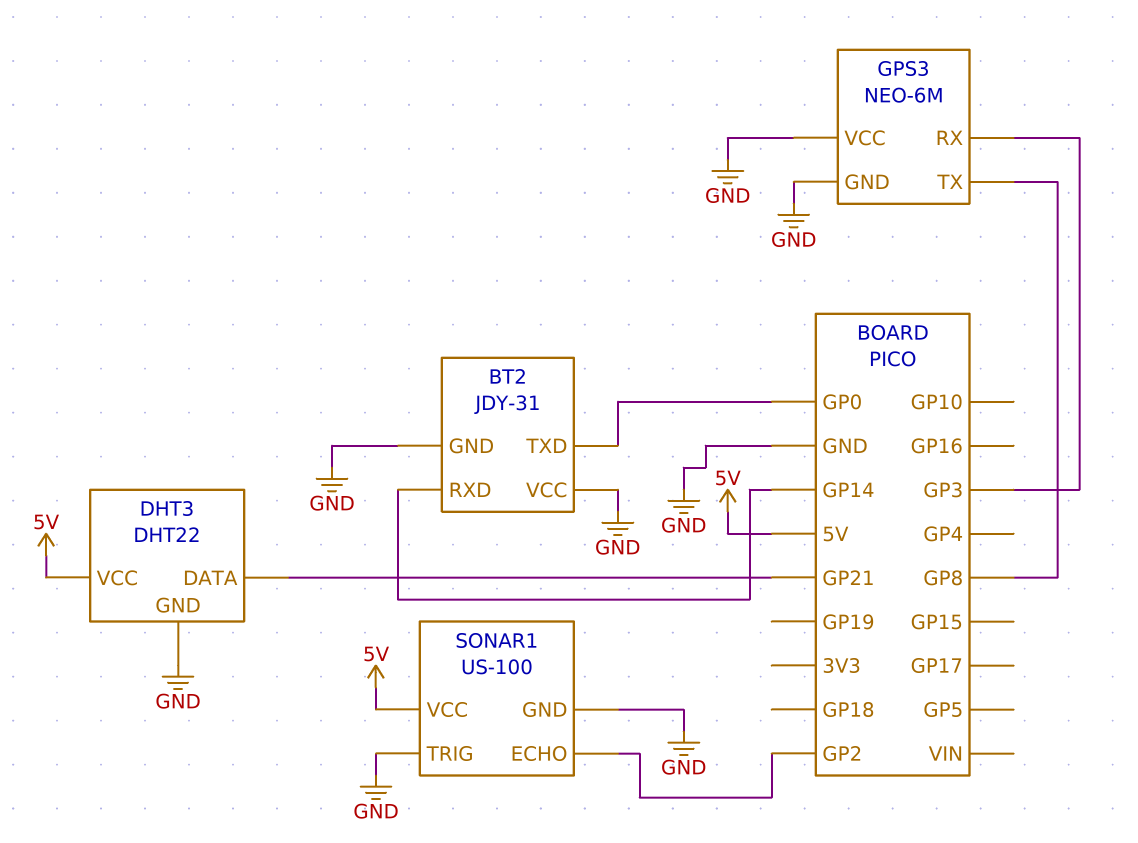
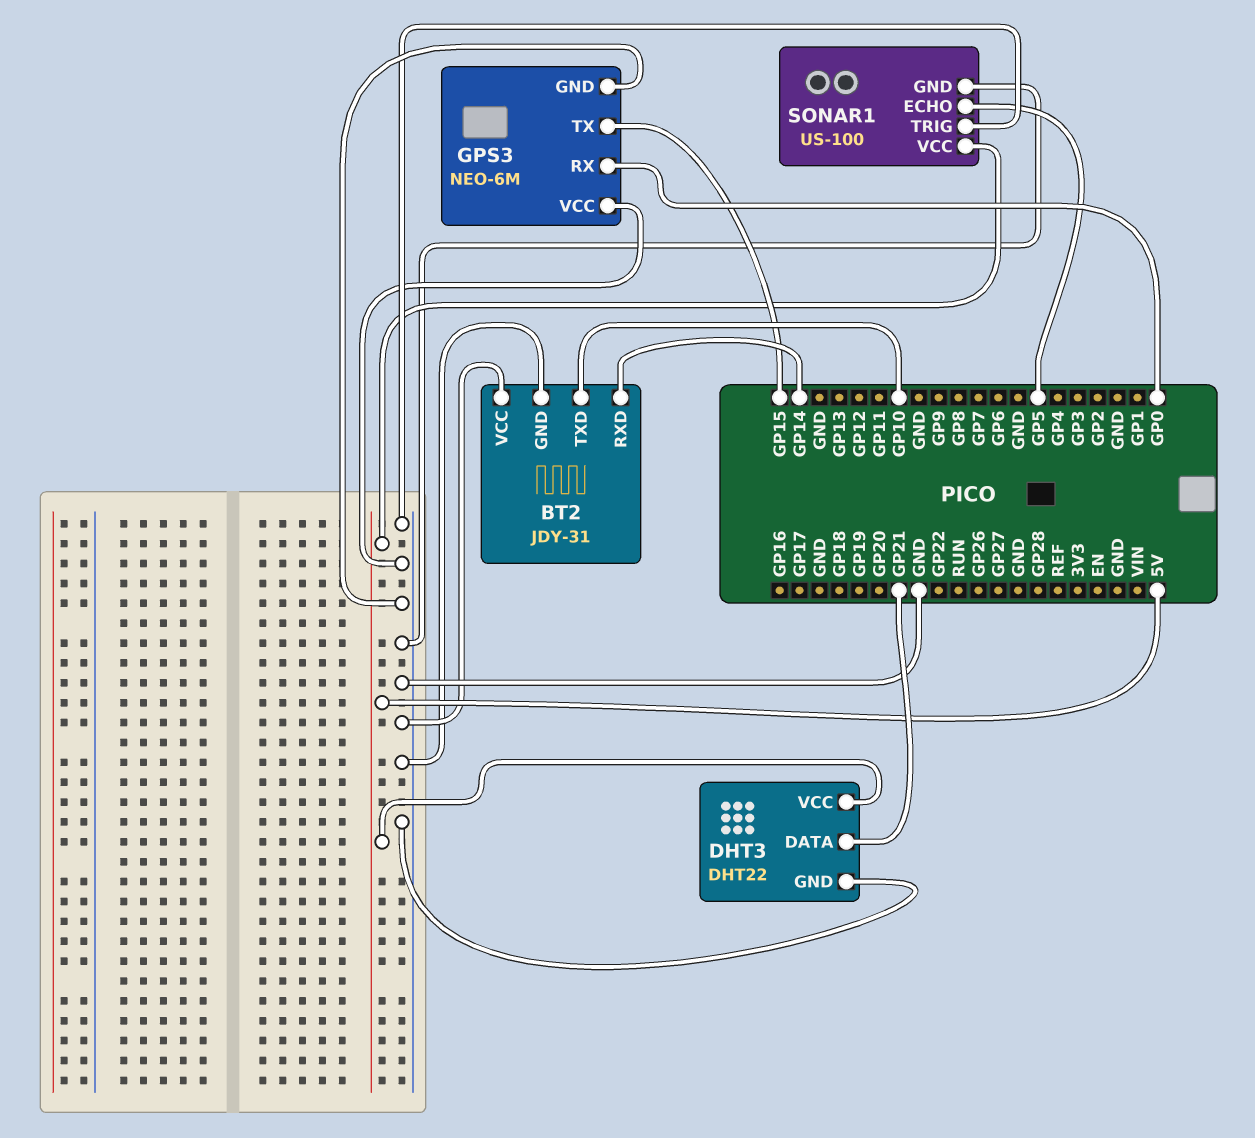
BT2 pin TXD: GP0 -> GP10
GPS3 pin RX: GP3 -> GP0
GPS3 pin TX: GP8 -> GP15
SONAR1 pin ECHO: GP2 -> GP5

